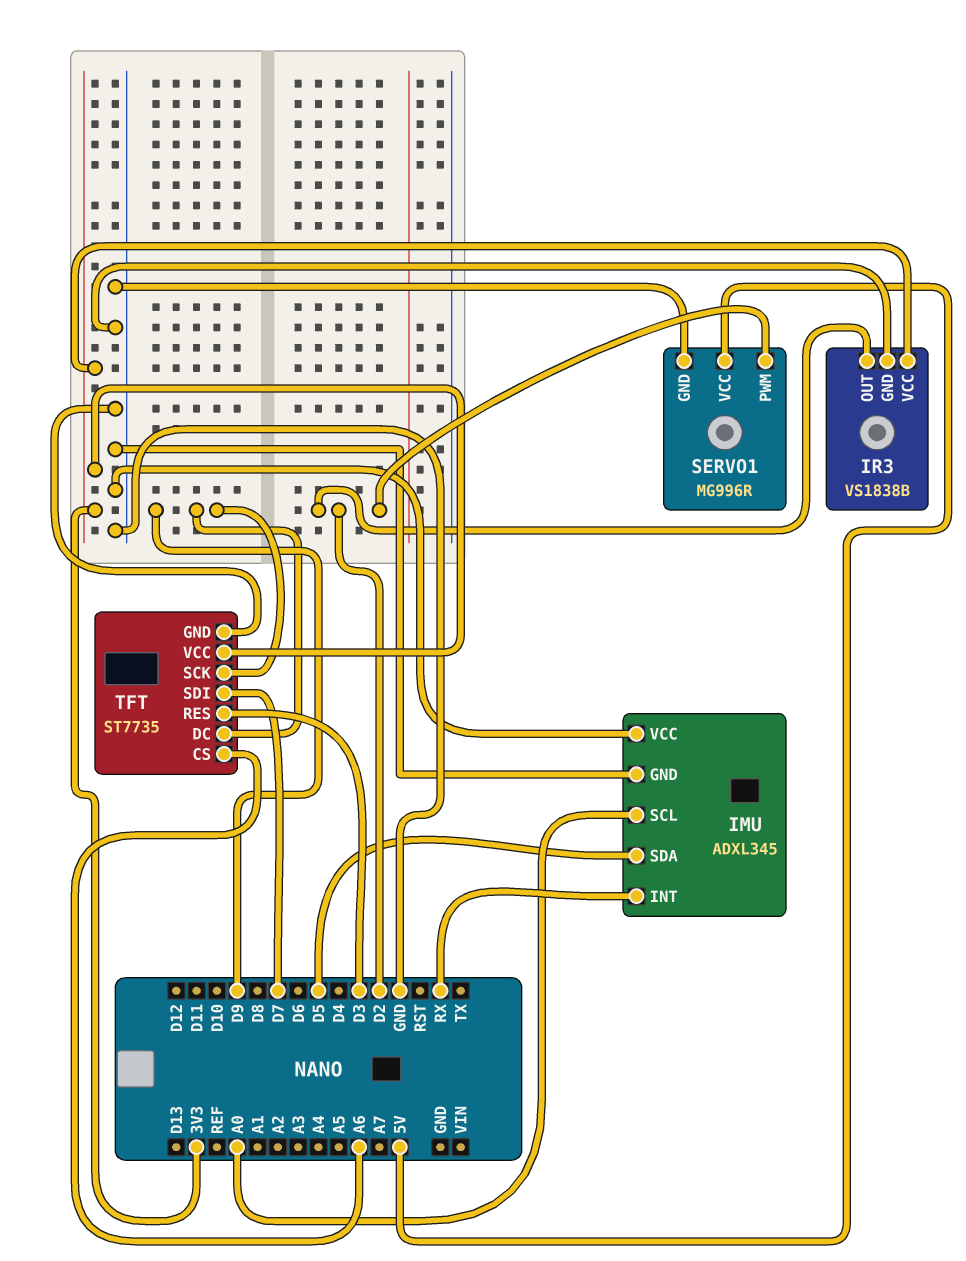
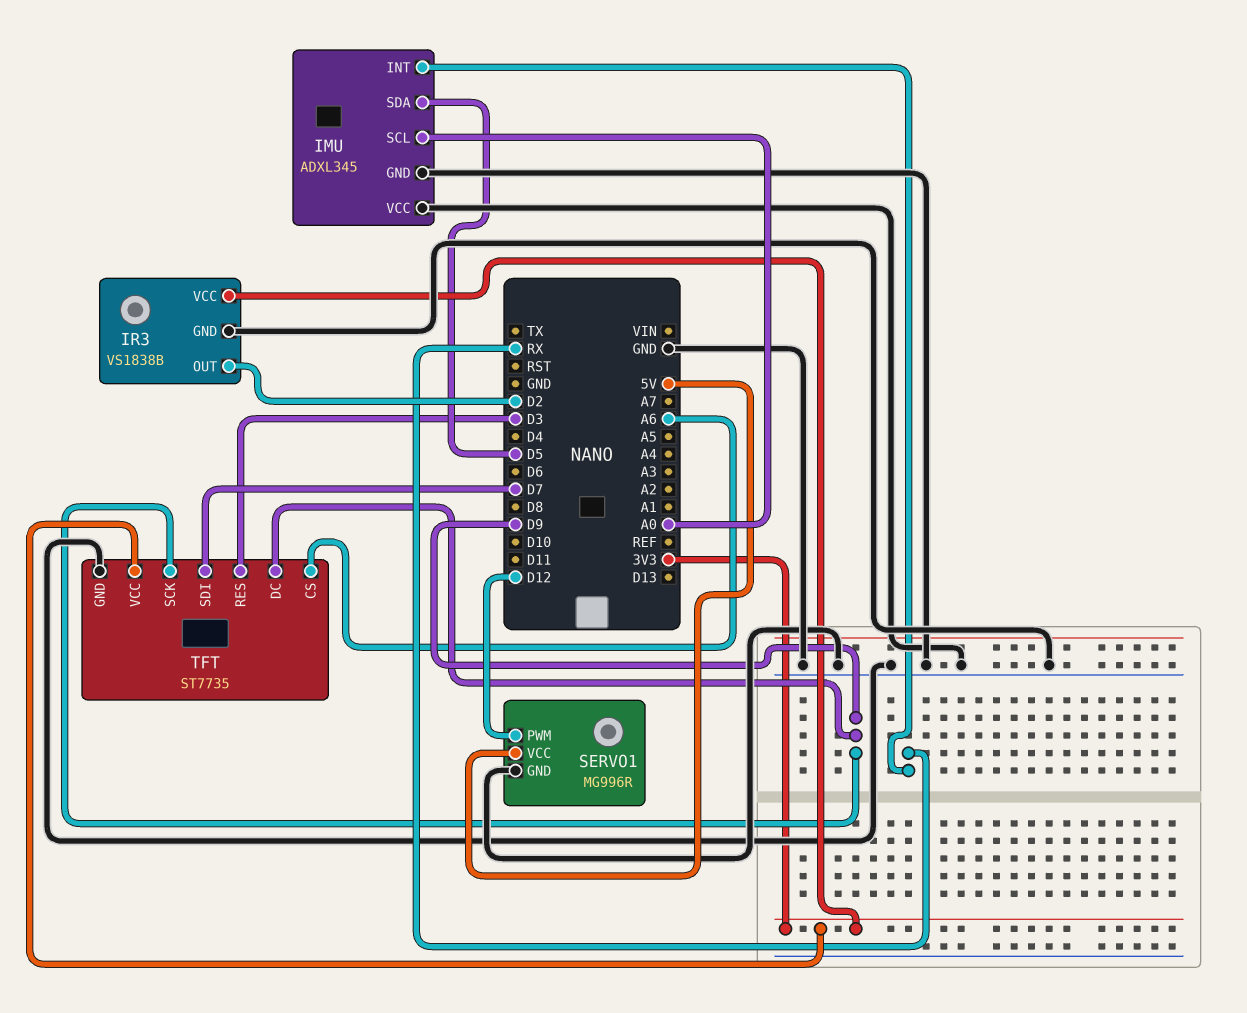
SERVO1 pin PWM: D2 -> D12

